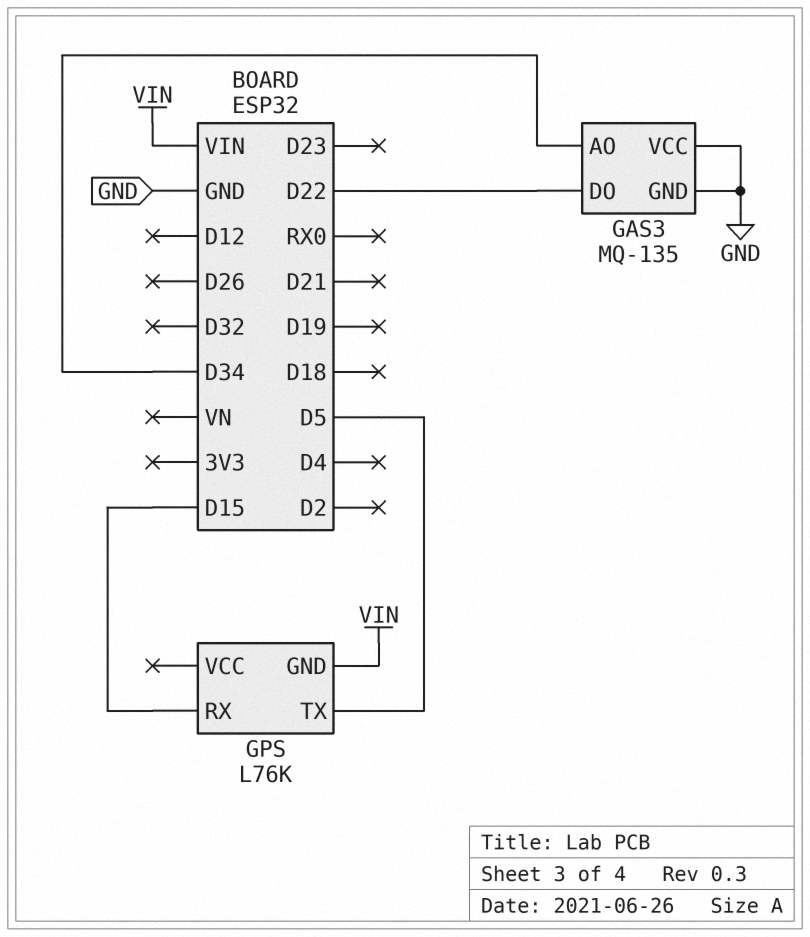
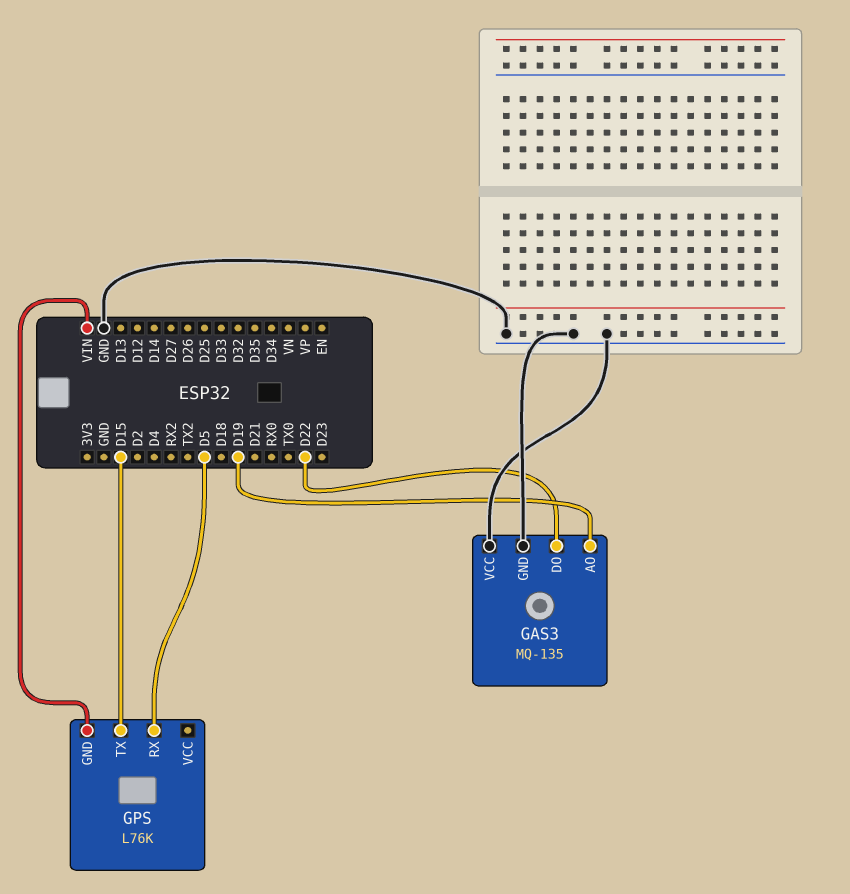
GAS3 pin AO: D34 -> D19
GPS pin RX: D15 -> D5
GPS pin TX: D5 -> D15

